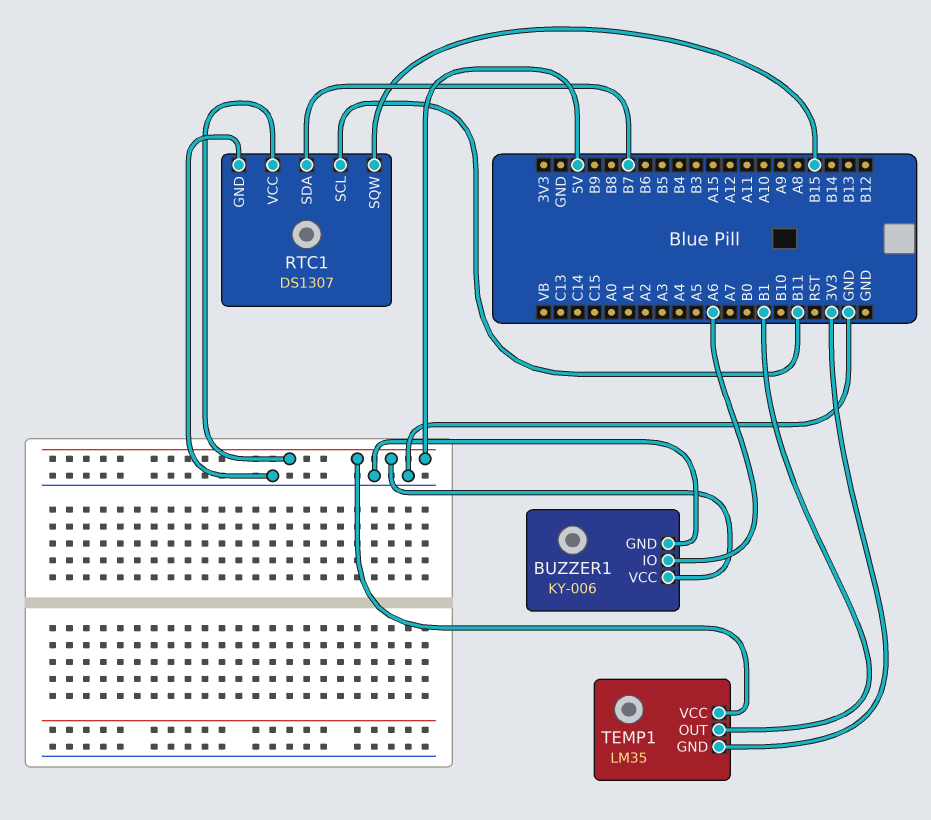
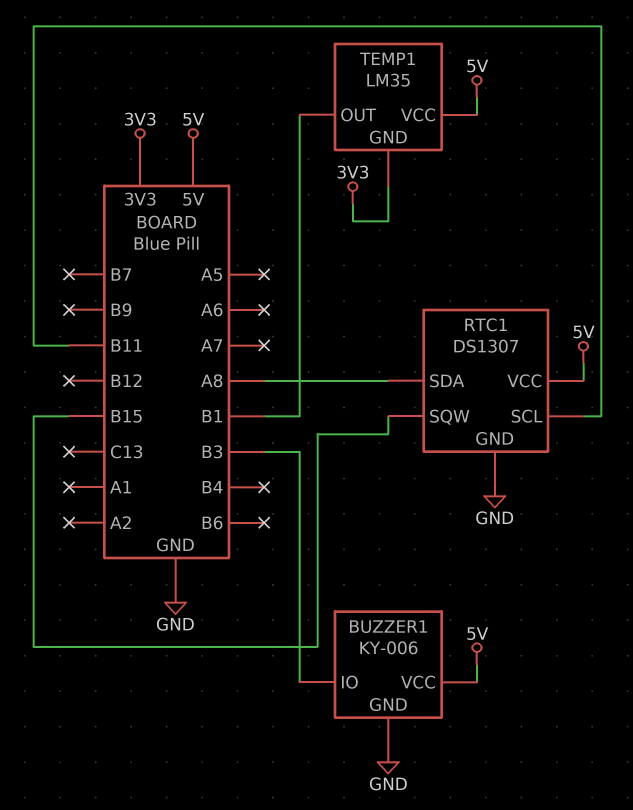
BUZZER1 pin IO: A6 -> B3
RTC1 pin SDA: B7 -> A8

